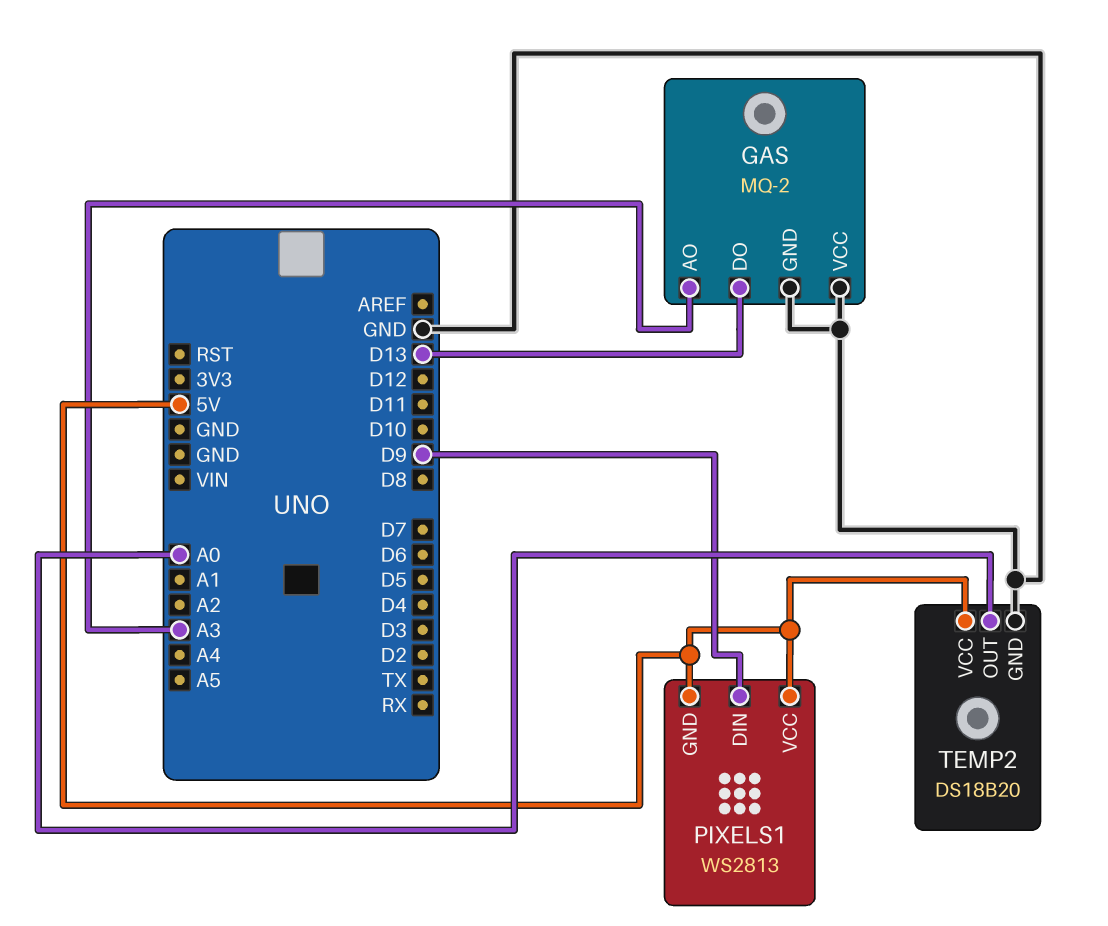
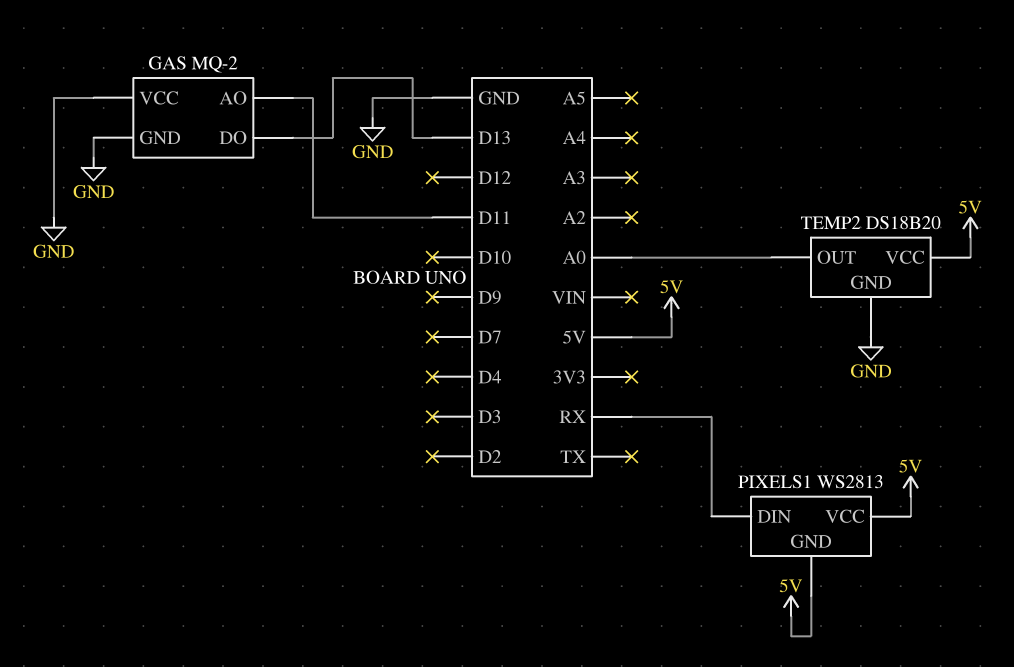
GAS pin AO: A3 -> D11
PIXELS1 pin DIN: D9 -> RX

